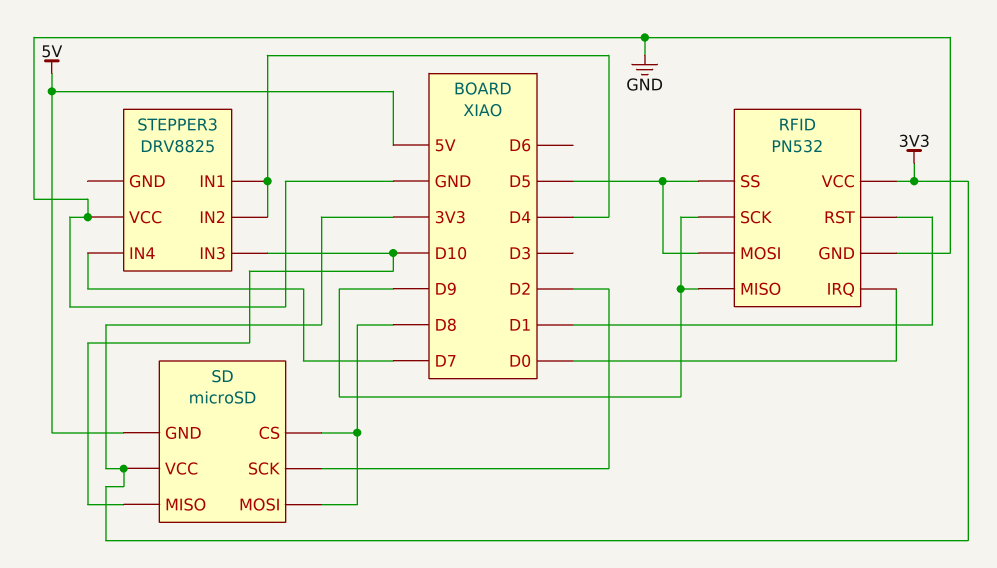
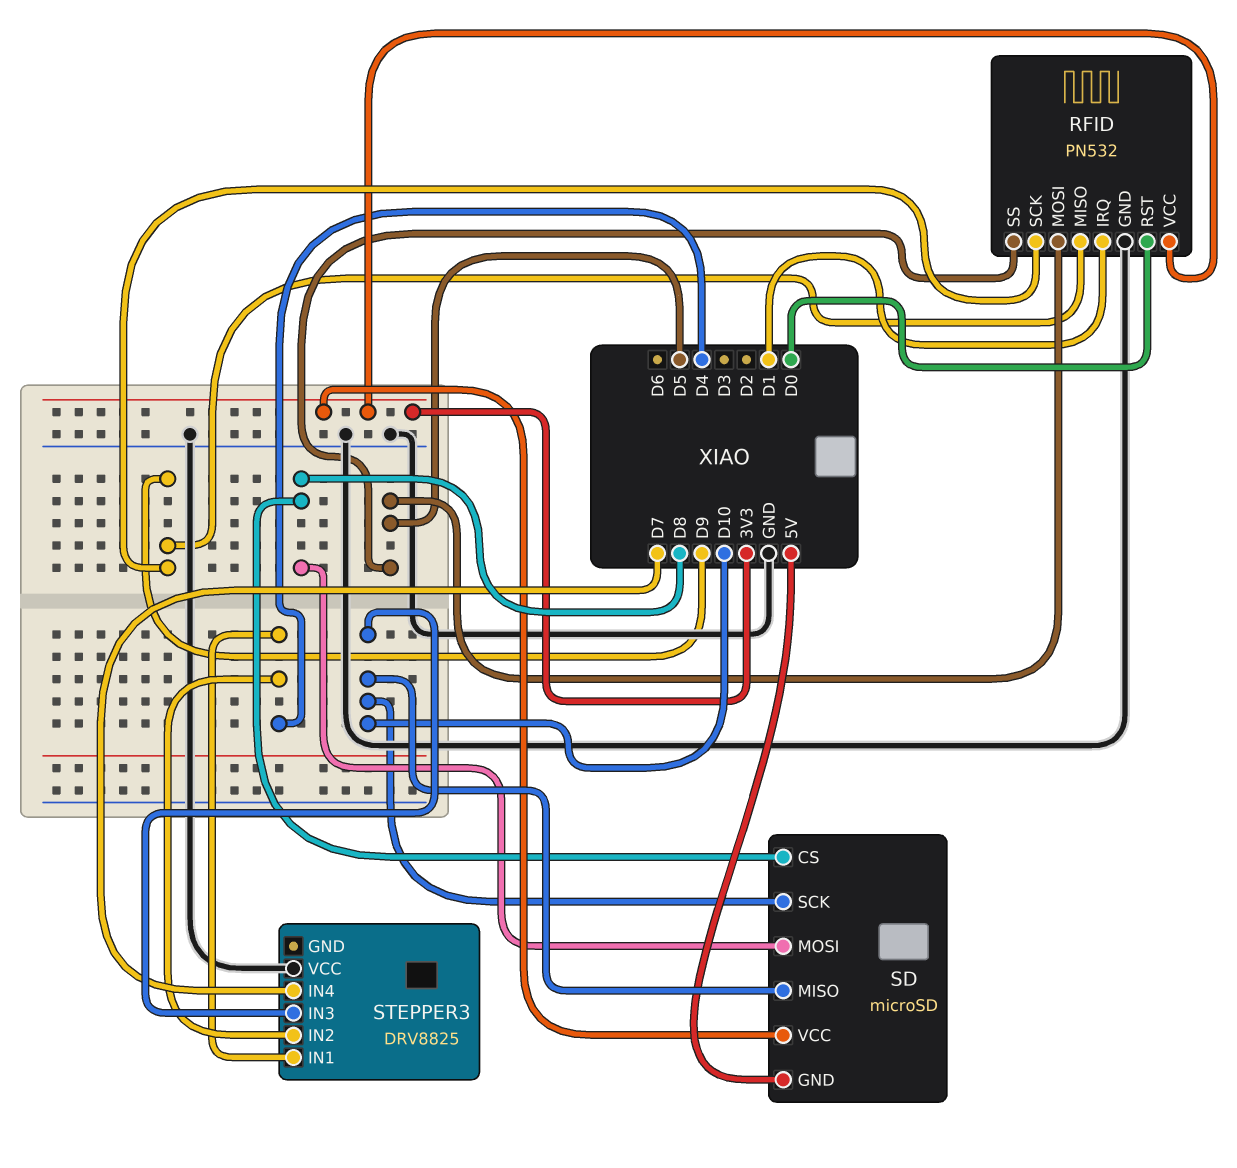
RFID pin IRQ: D0 -> D1
RFID pin RST: D1 -> D0
SD pin SCK: D2 -> D10

